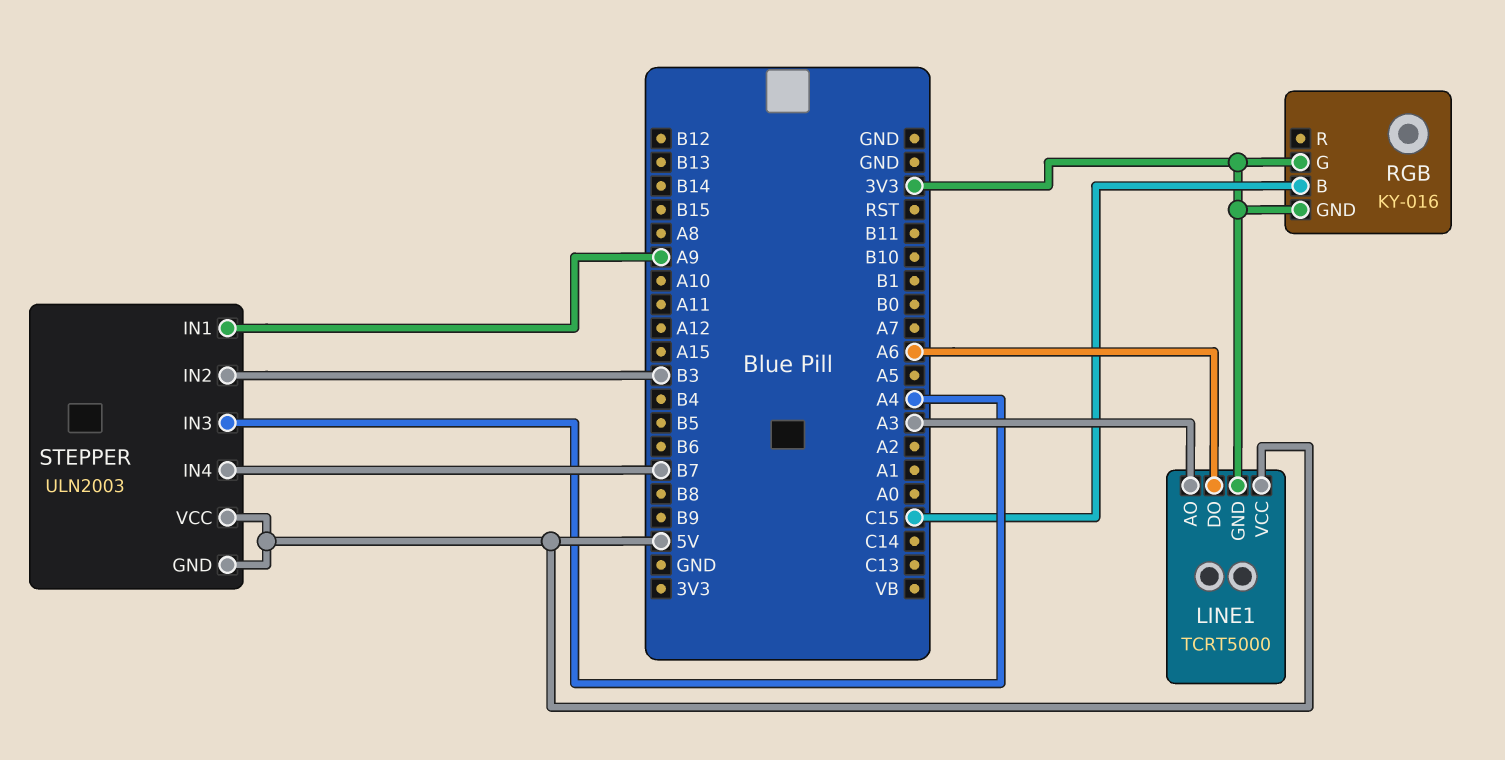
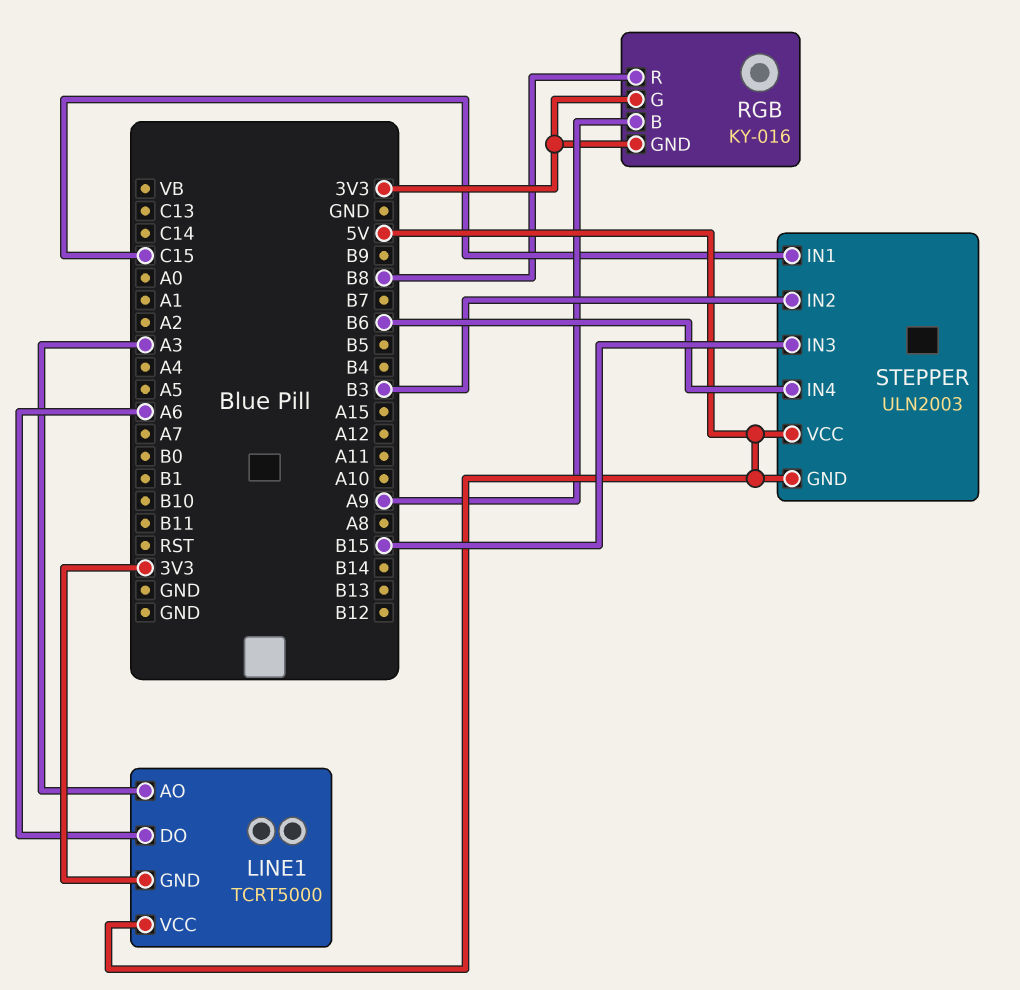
RGB pin B: C15 -> A9
RGB pin R: none -> B8
STEPPER pin IN1: A9 -> C15
STEPPER pin IN3: A4 -> B15
STEPPER pin IN4: B7 -> B6

